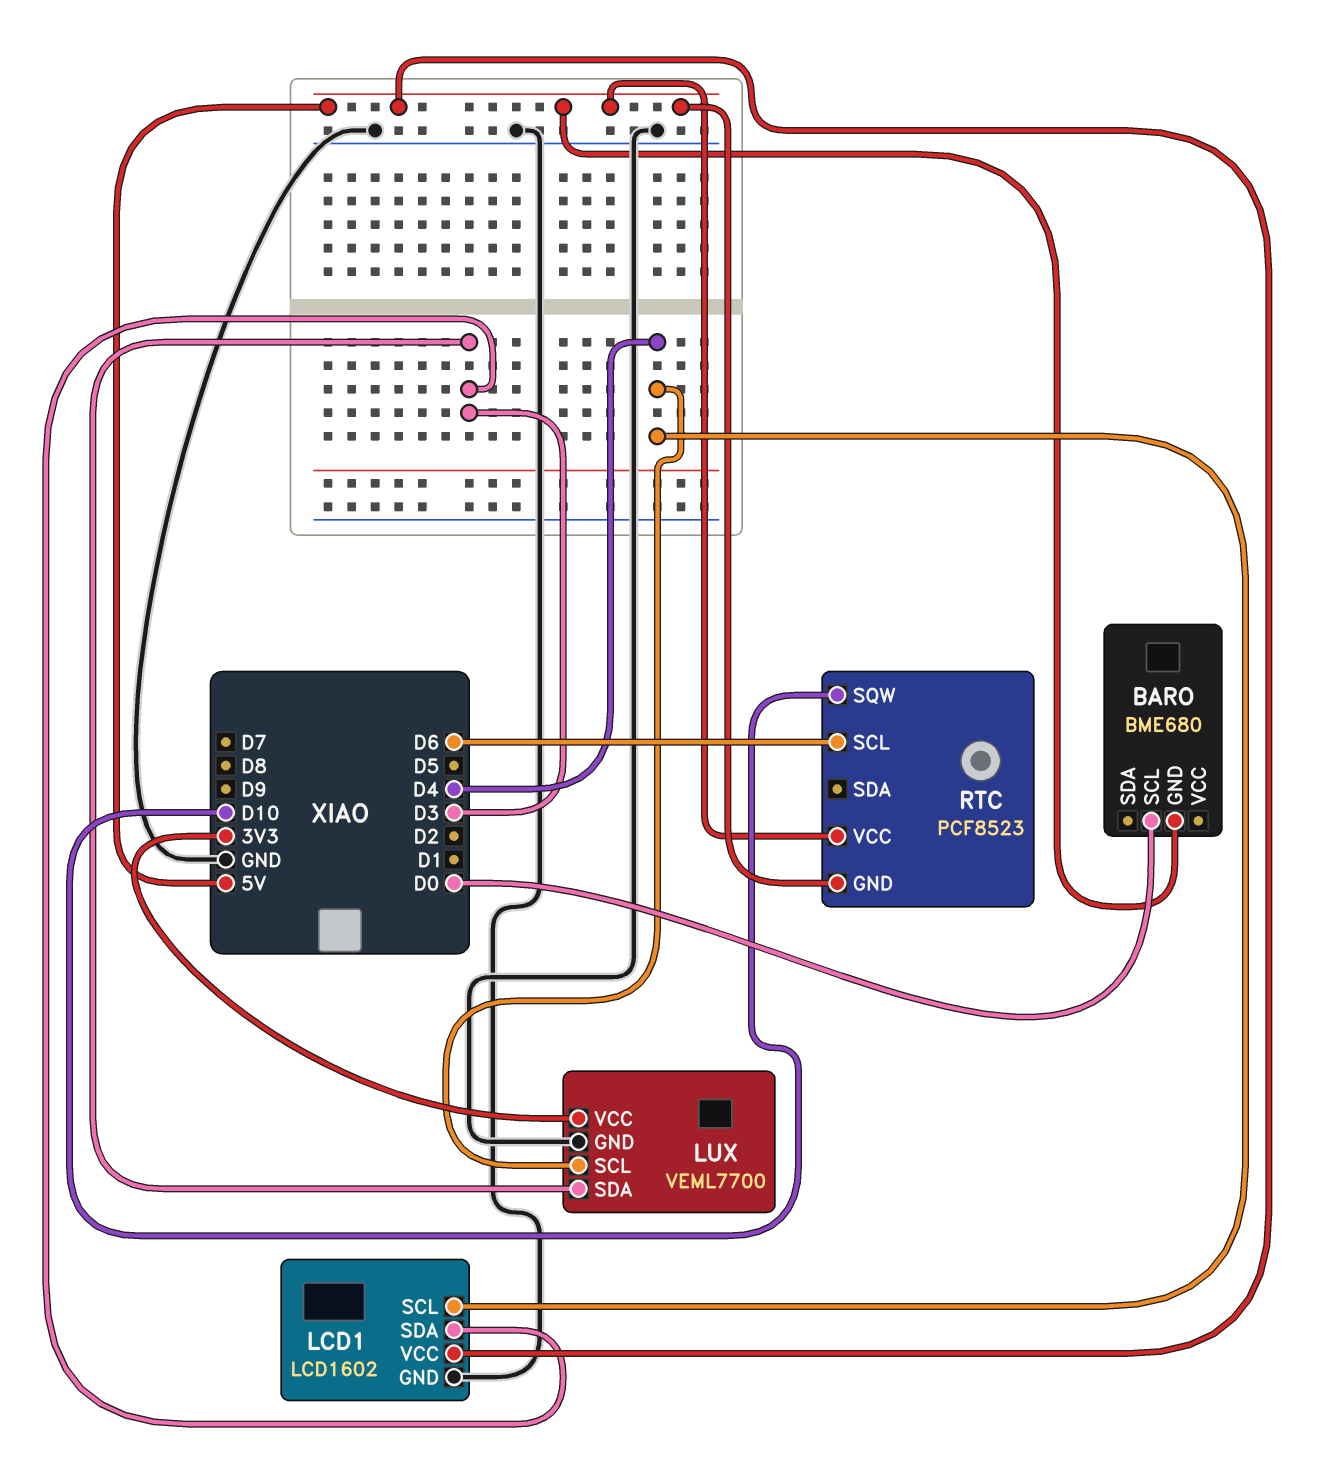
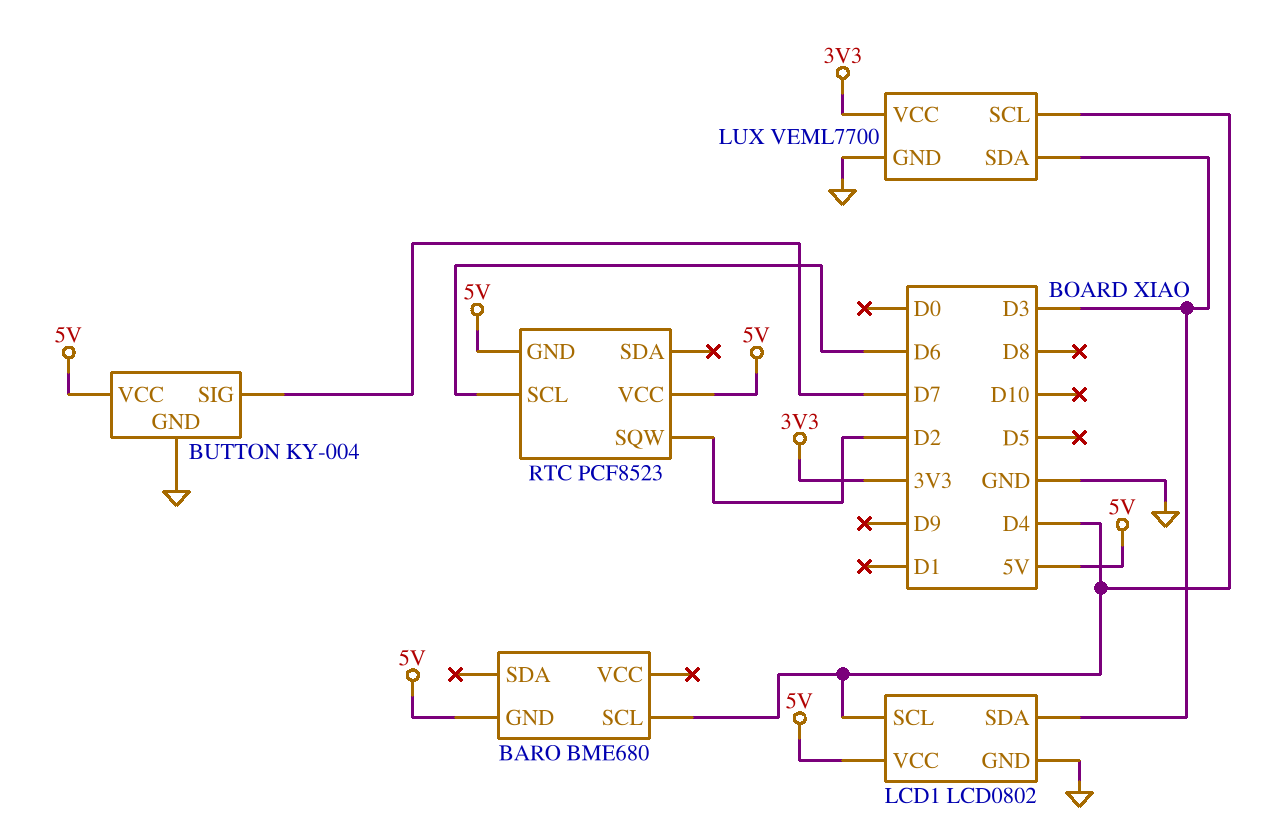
BARO pin SCL: D0 -> D4
BUTTON: none -> KY-004
BUTTON pin GND: none -> GND
BUTTON pin SIG: none -> D7
BUTTON pin VCC: none -> 5V
LCD1: LCD1602 -> LCD0802
RTC pin SQW: D10 -> D2

